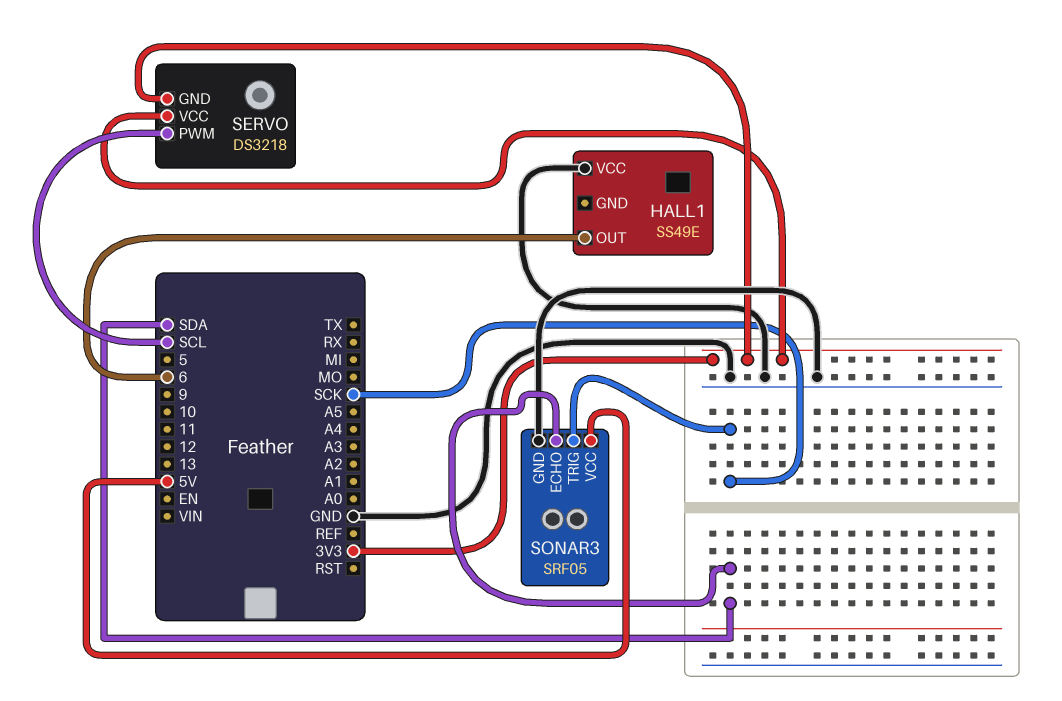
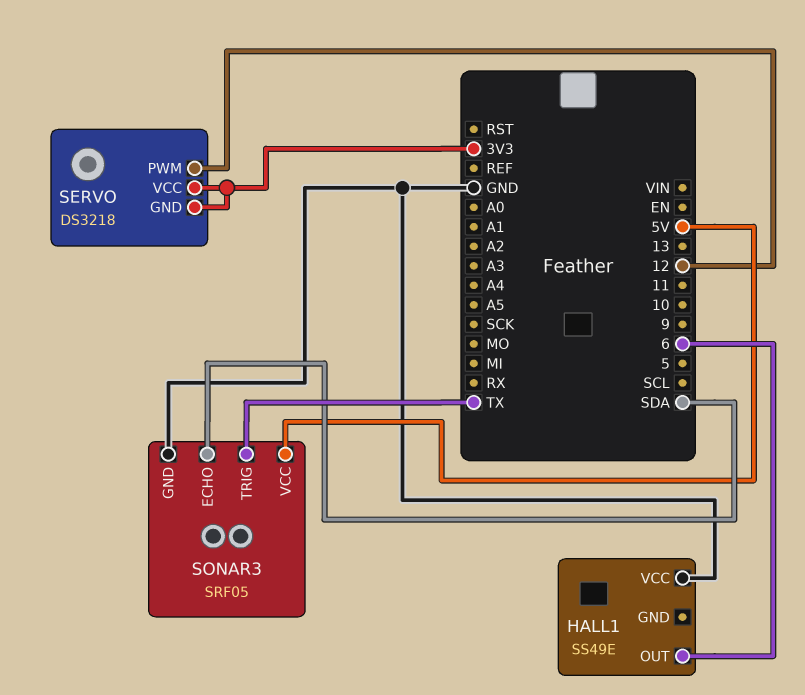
SERVO pin PWM: SCL -> 12
SONAR3 pin TRIG: SCK -> TX

